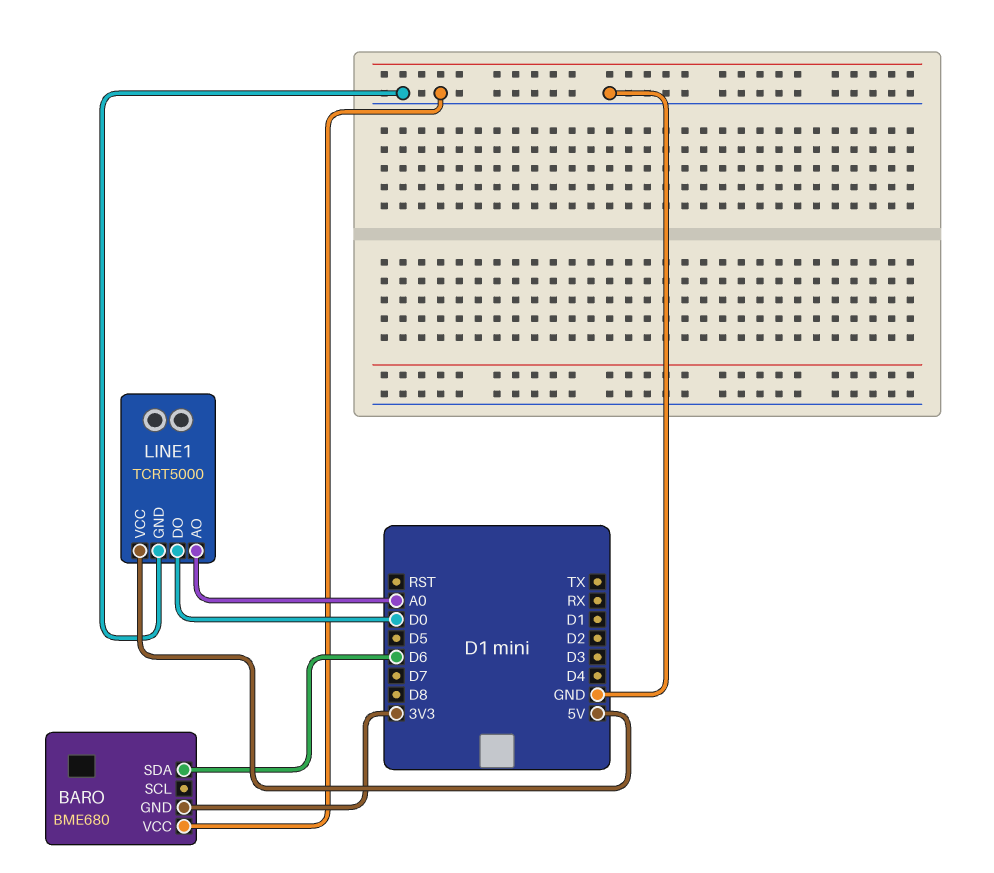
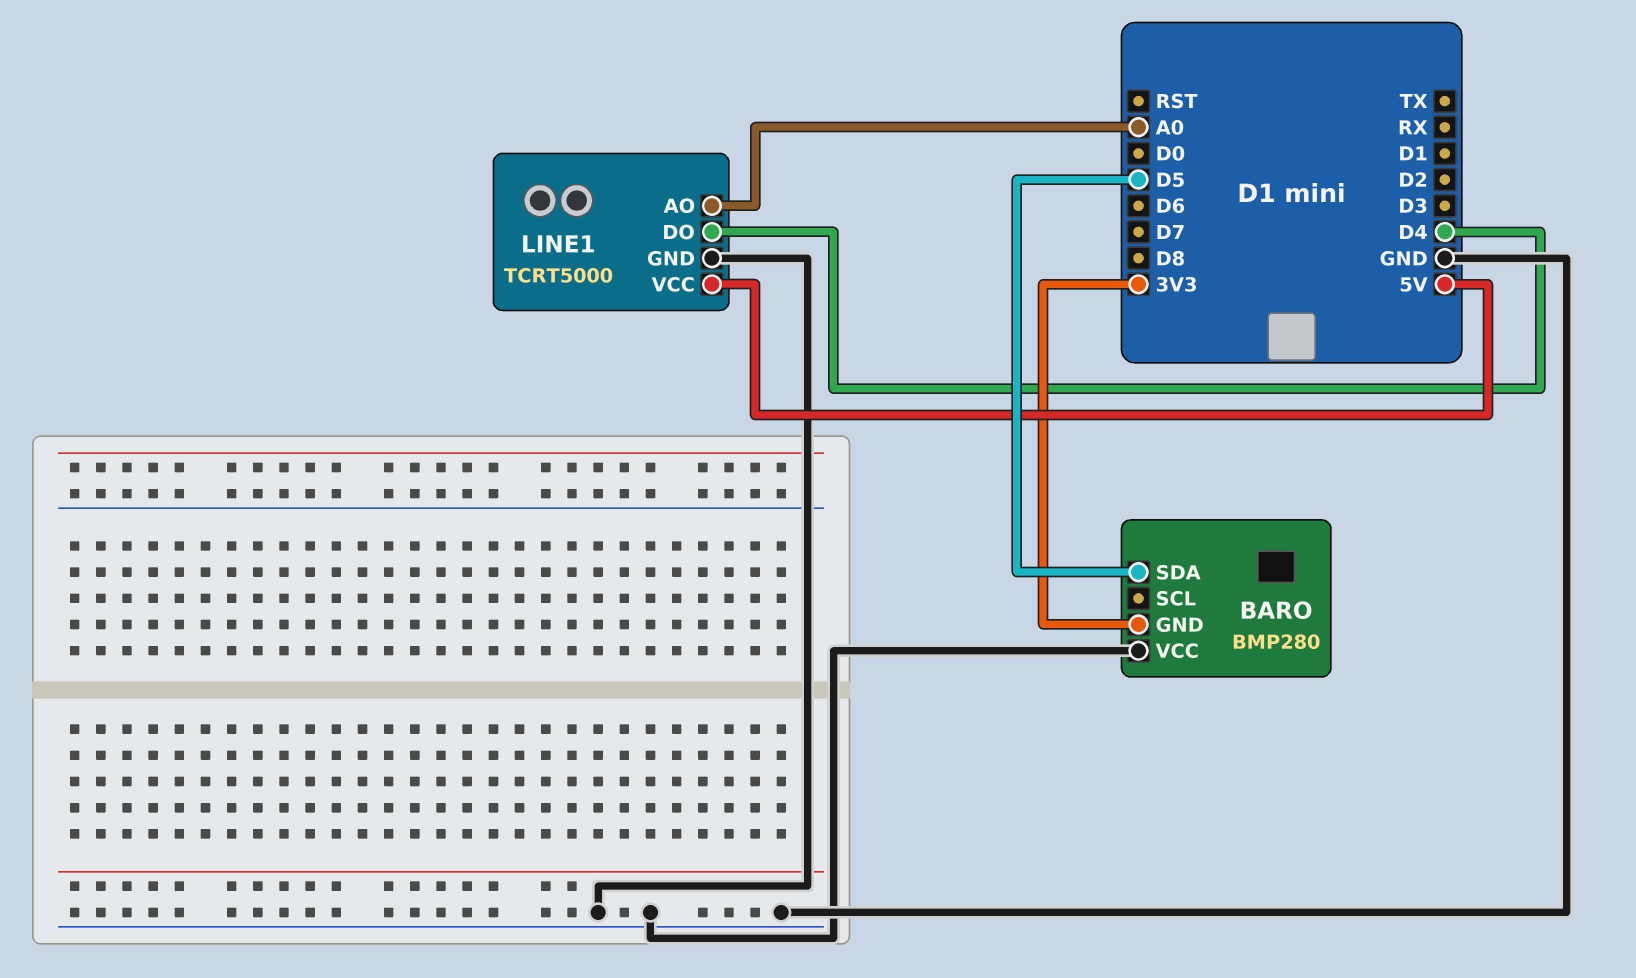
BARO: BME680 -> BMP280
BARO pin SDA: D6 -> D5
LINE1 pin DO: D0 -> D4

